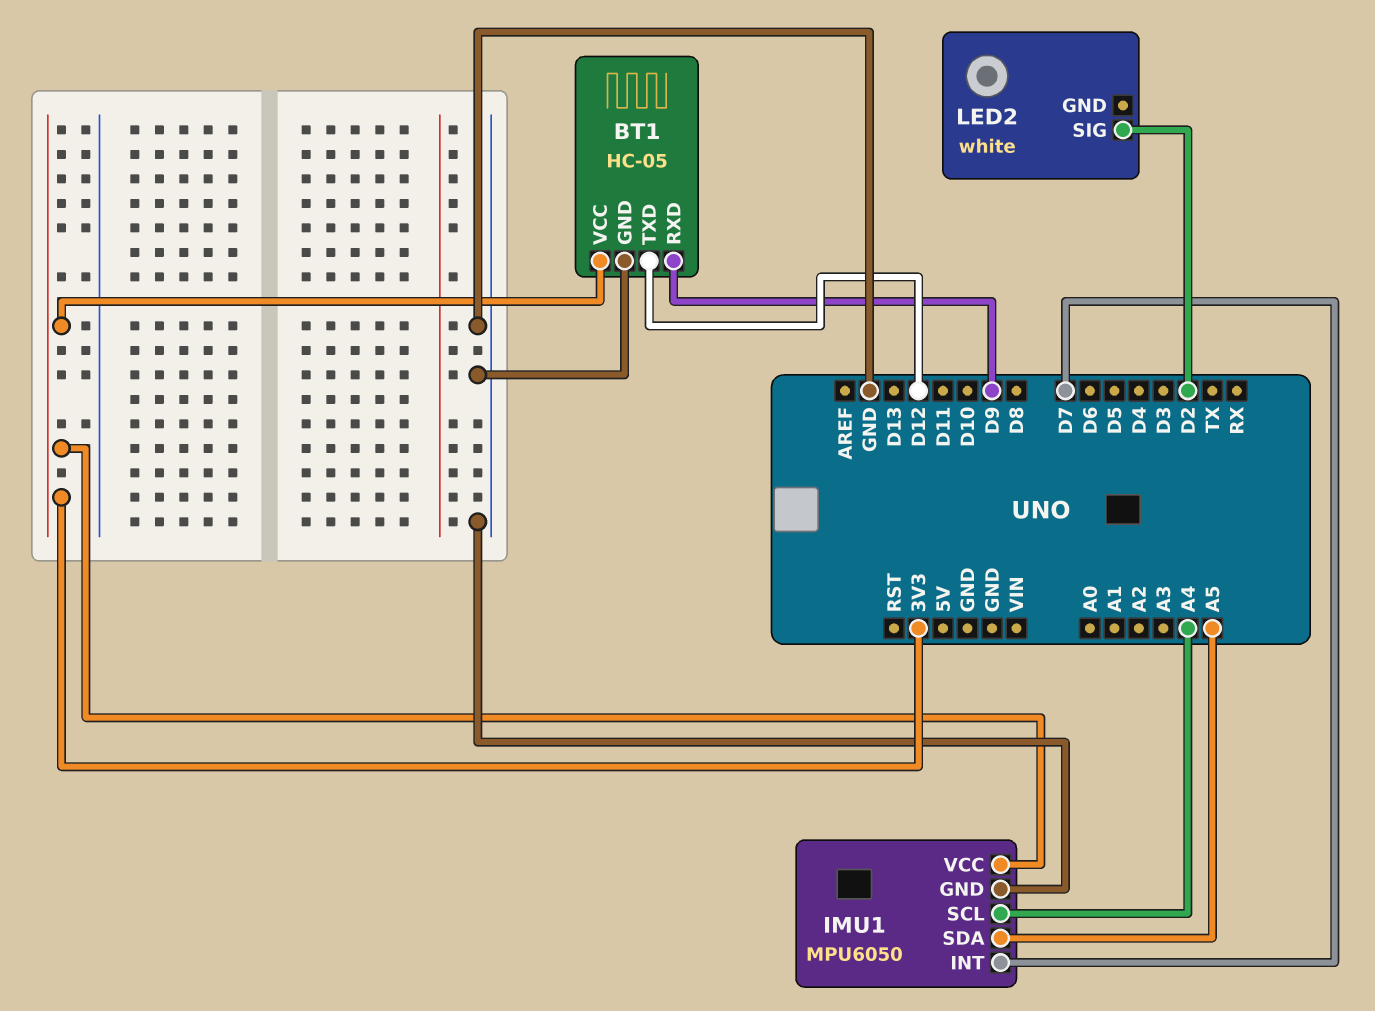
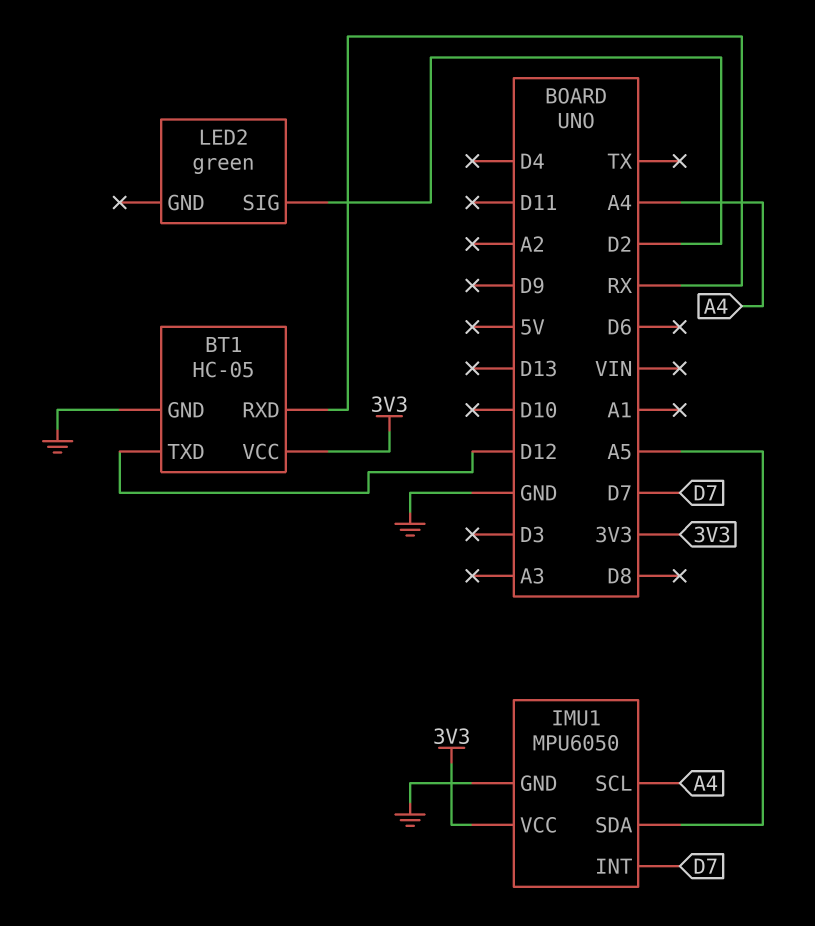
BT1 pin RXD: D9 -> RX
LED2: white -> green

